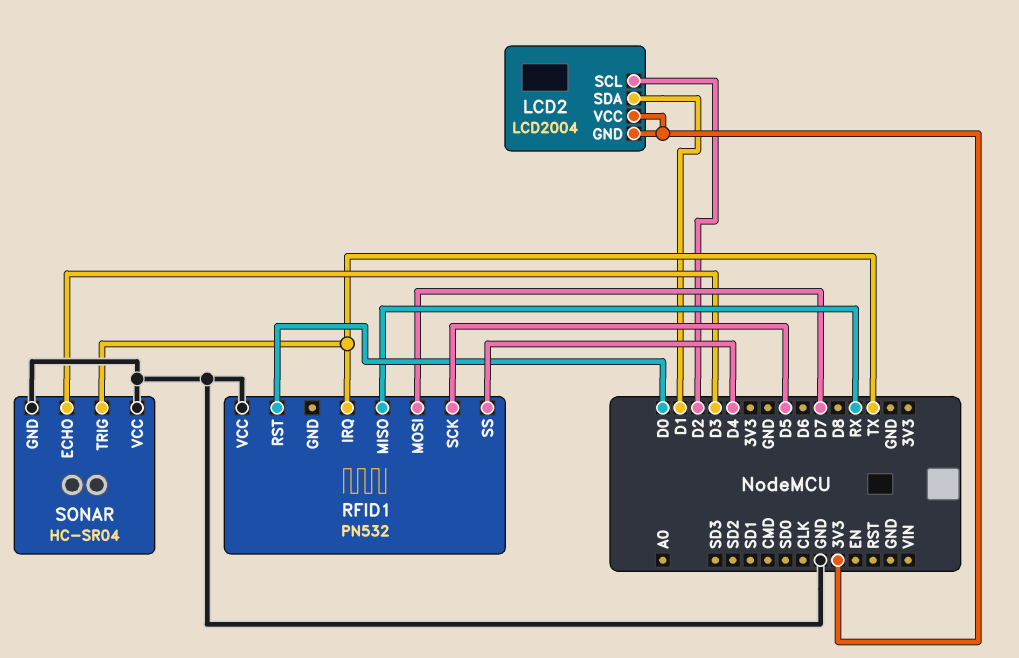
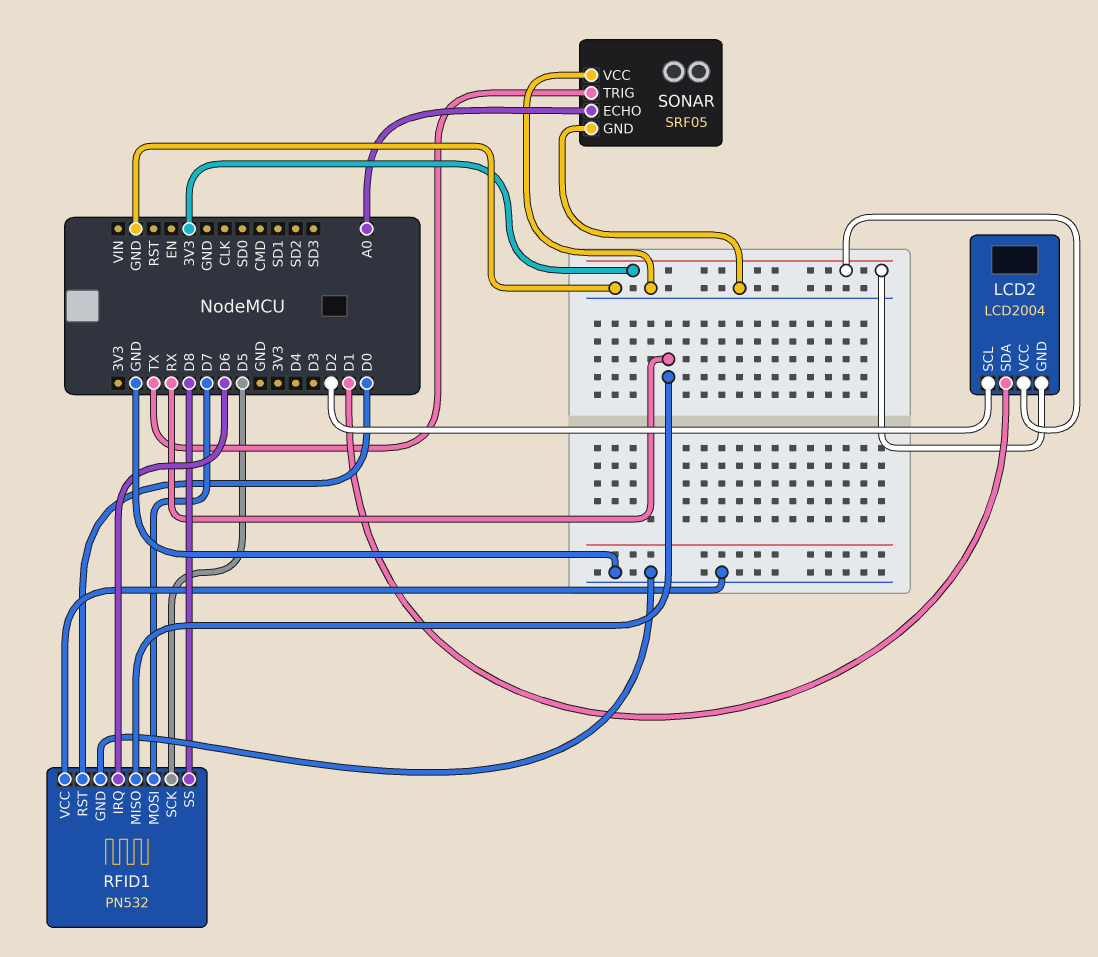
RFID1 pin GND: none -> GND
RFID1 pin IRQ: TX -> D6
RFID1 pin SS: D4 -> D8
SONAR: HC-SR04 -> SRF05
SONAR pin ECHO: D3 -> A0

